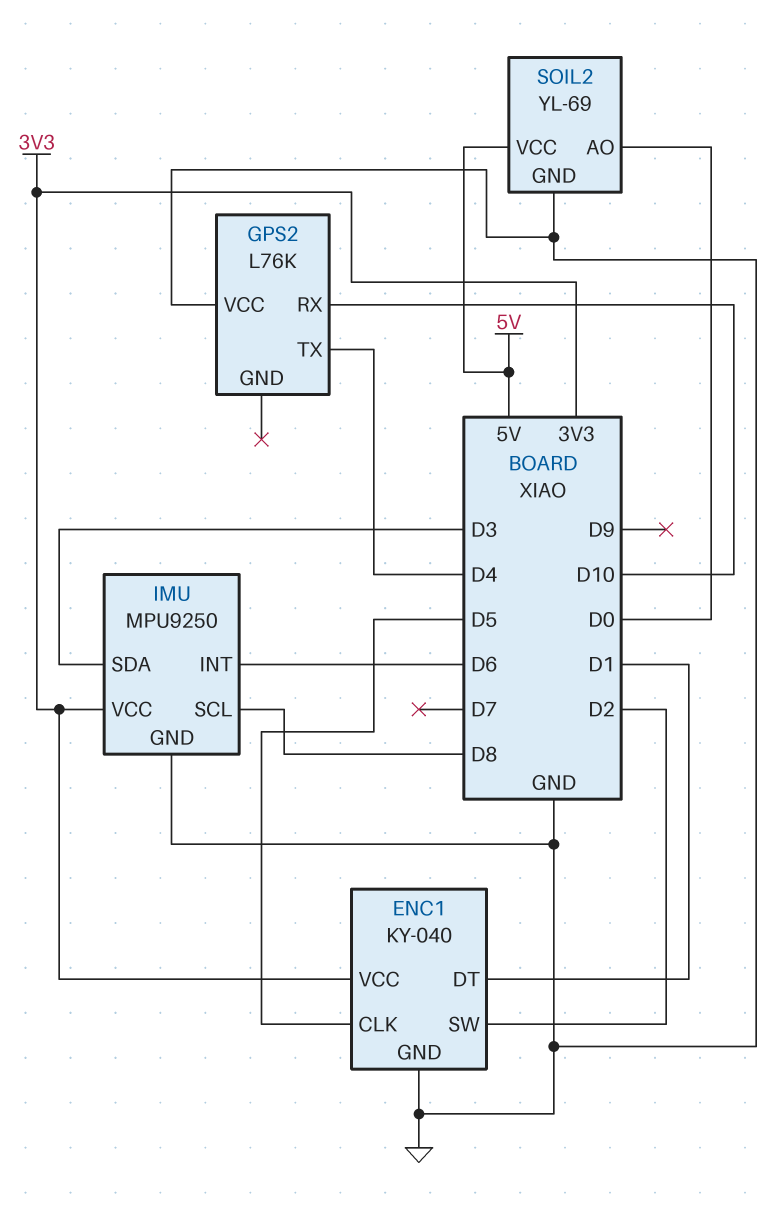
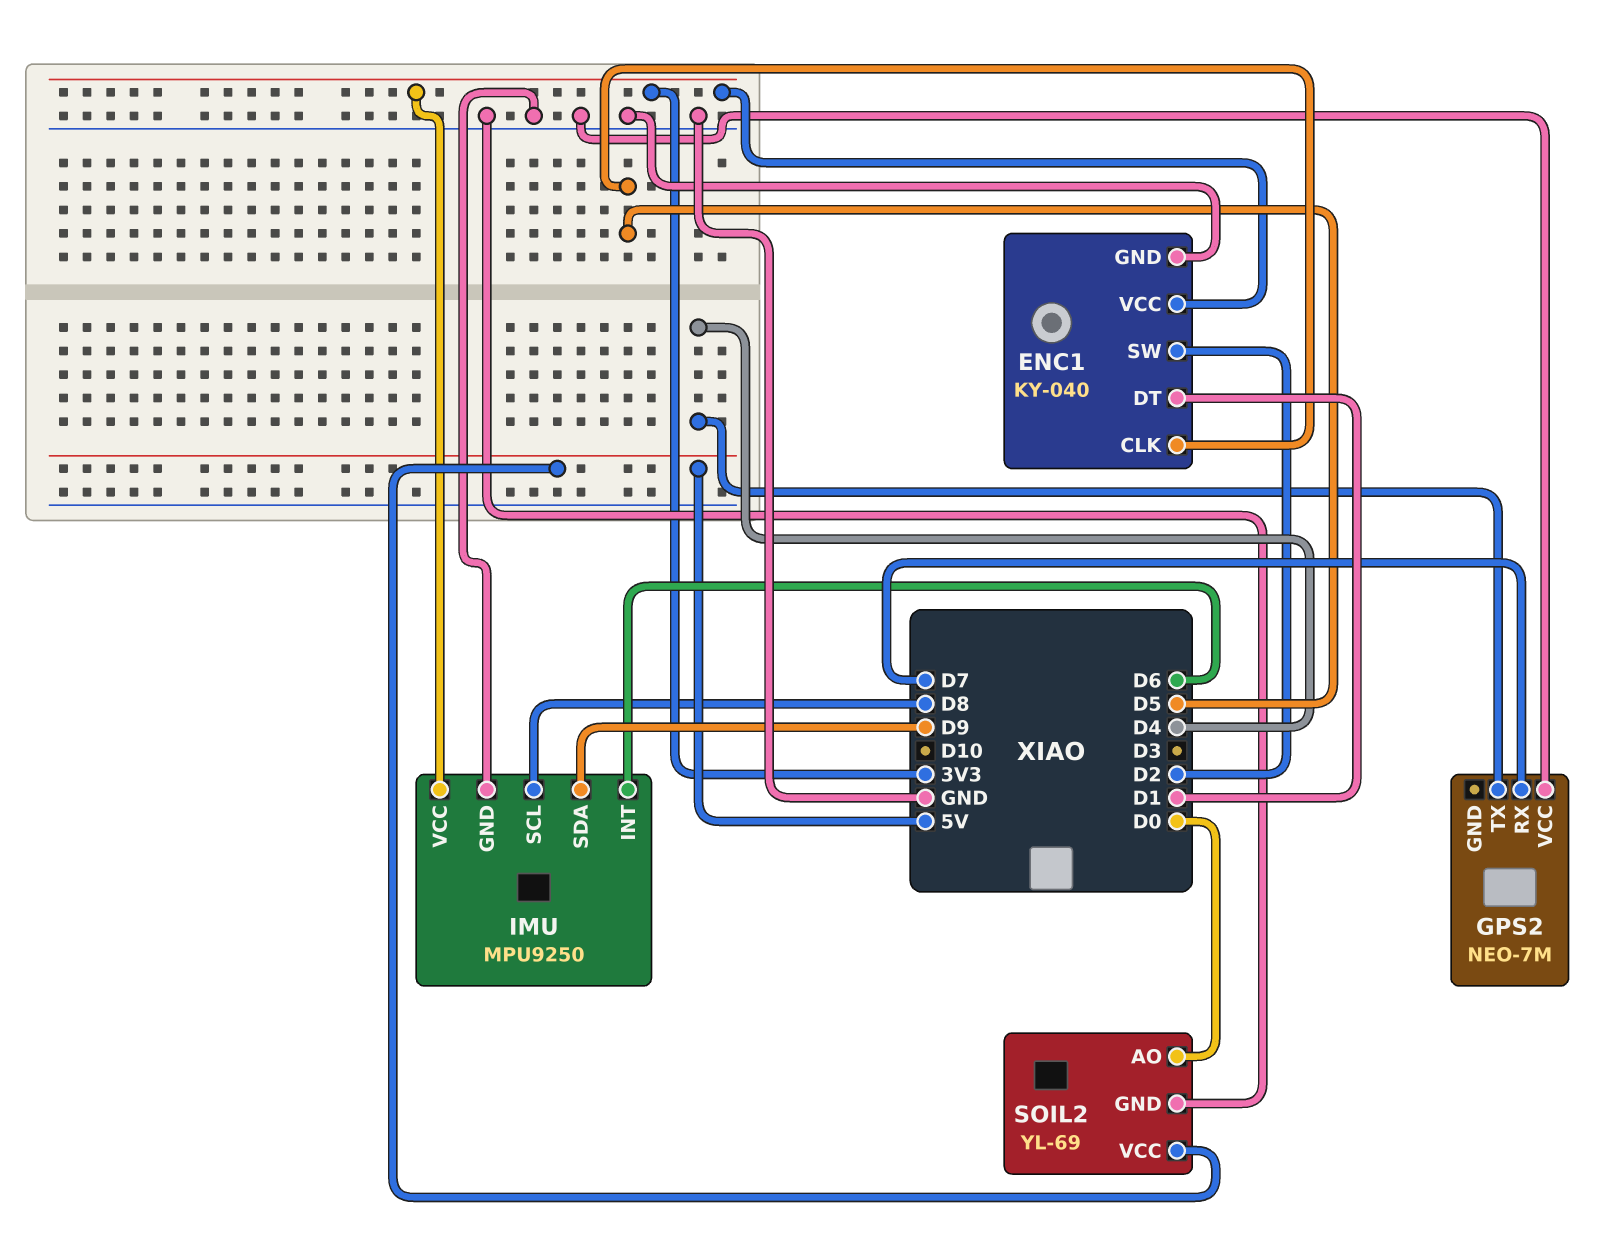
GPS2: L76K -> NEO-7M
GPS2 pin RX: D10 -> D7
IMU pin SDA: D3 -> D9

